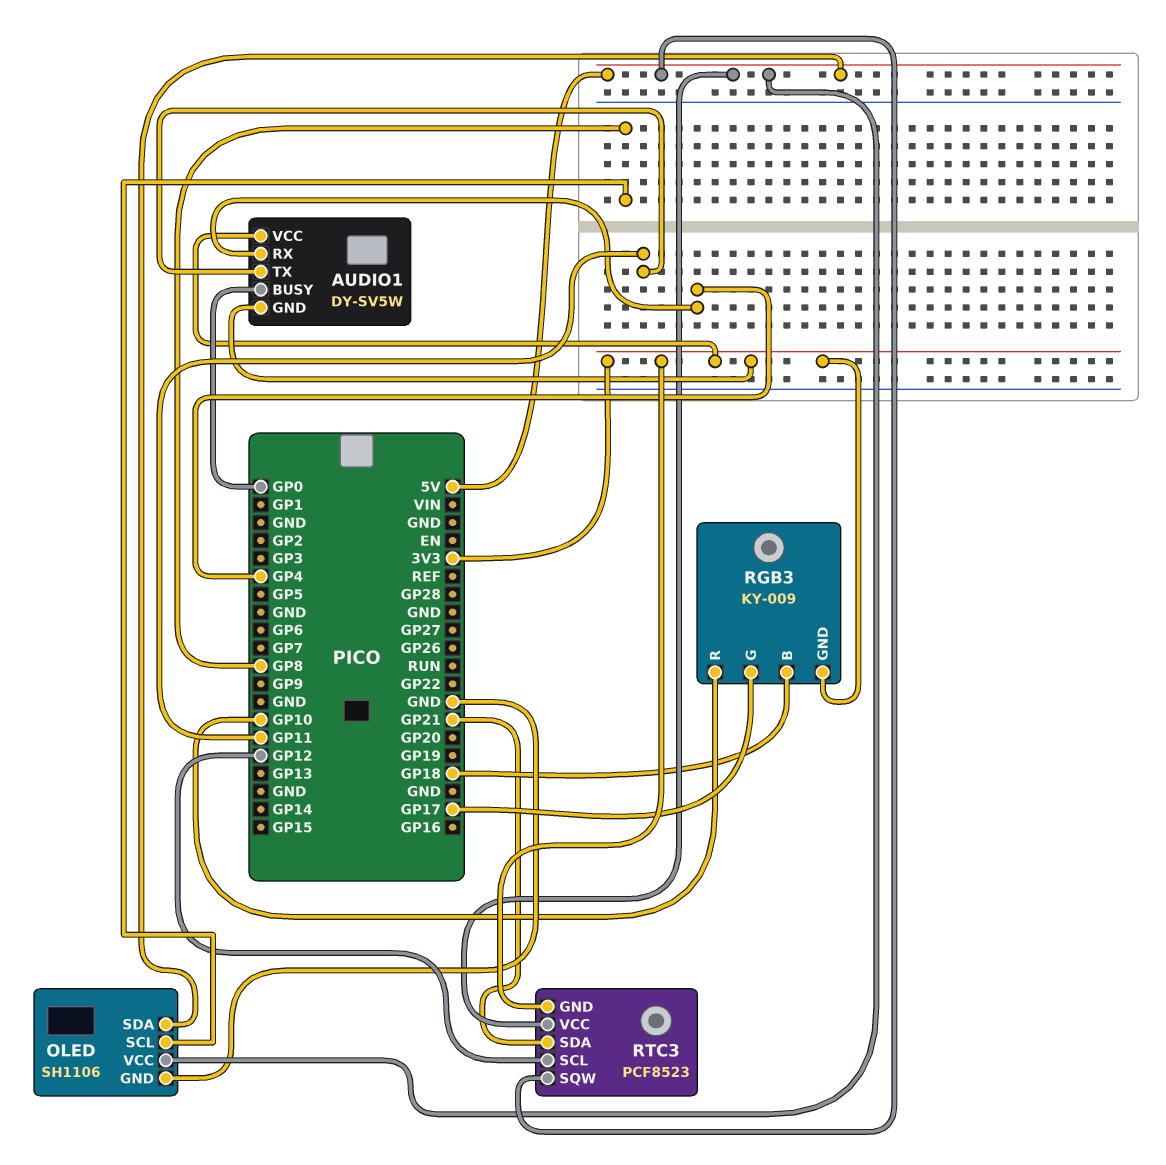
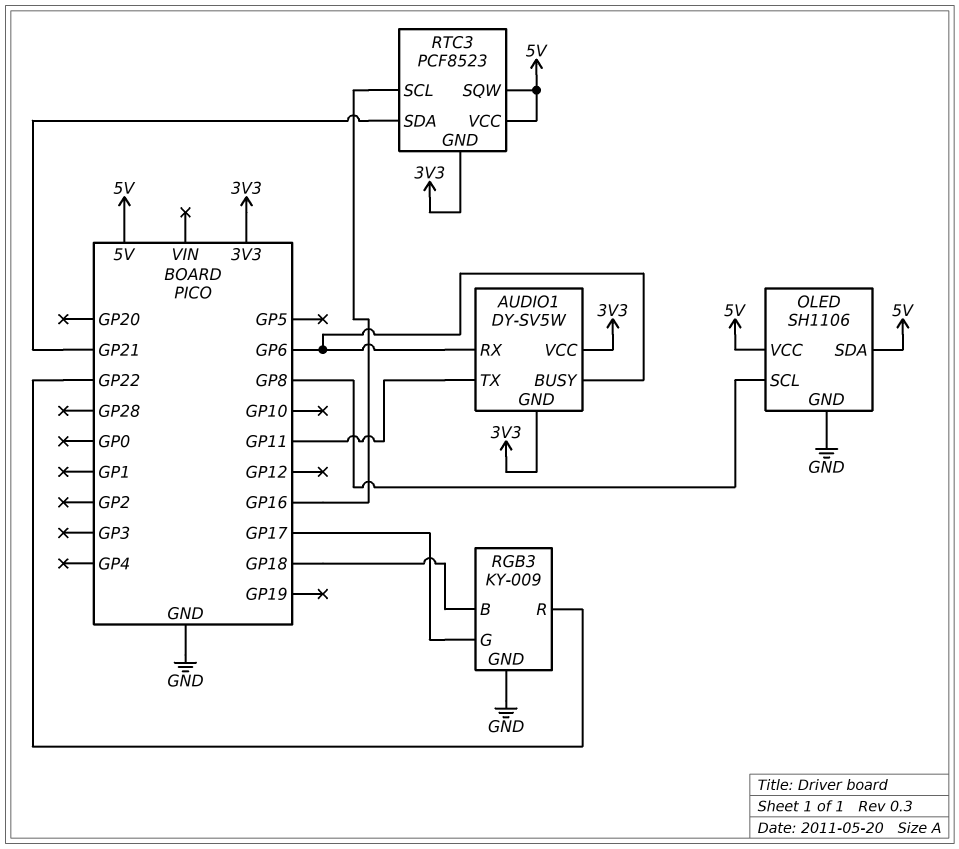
AUDIO1 pin BUSY: GP0 -> GP6
AUDIO1 pin RX: GP4 -> GP6
RGB3 pin GND: 3V3 -> GND
RGB3 pin R: GP10 -> GP22
RTC3 pin SCL: GP12 -> GP16

